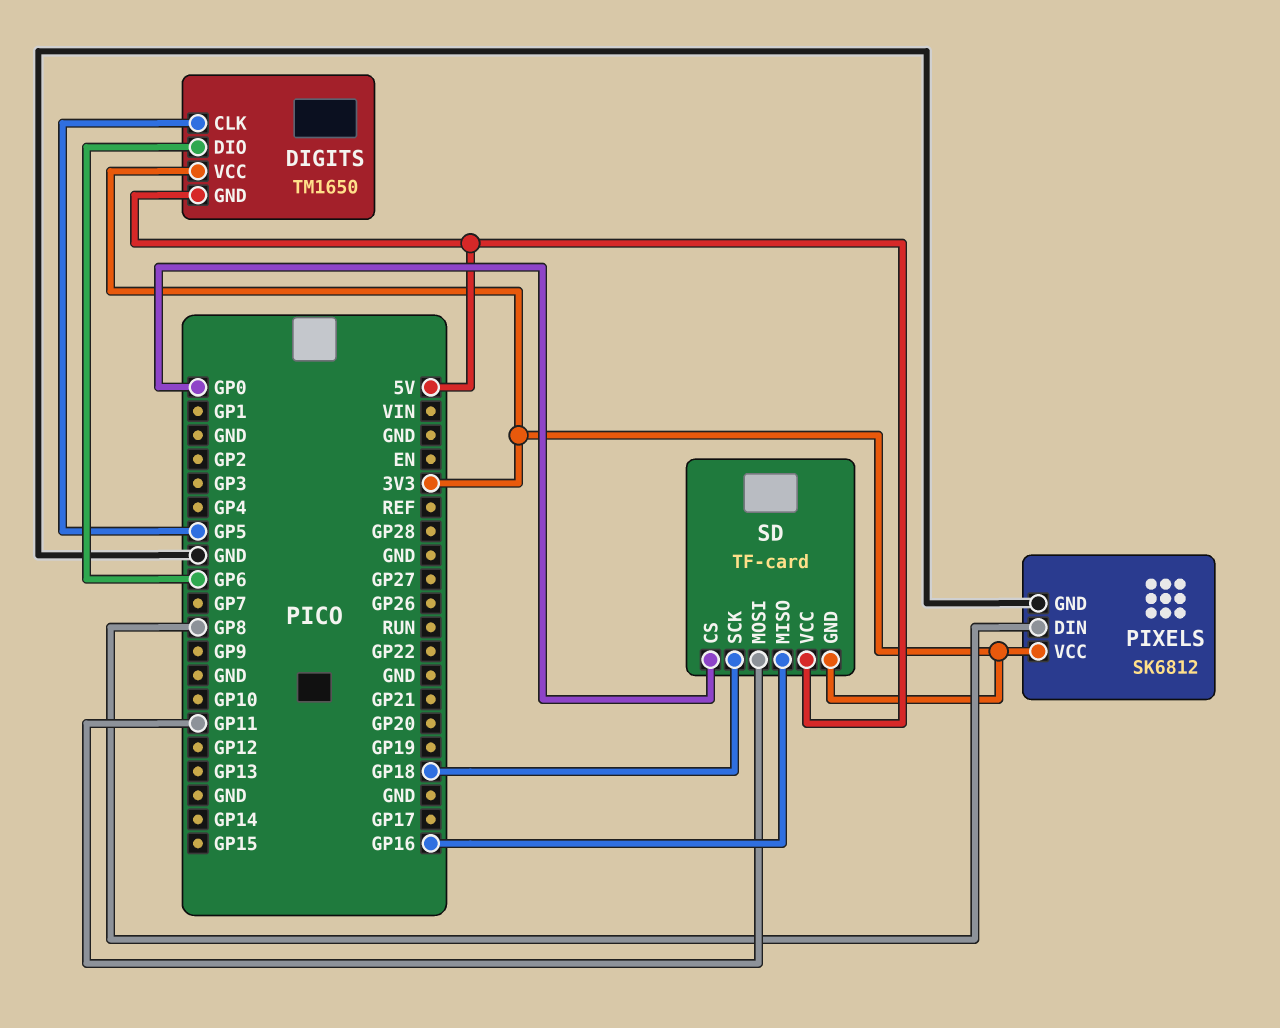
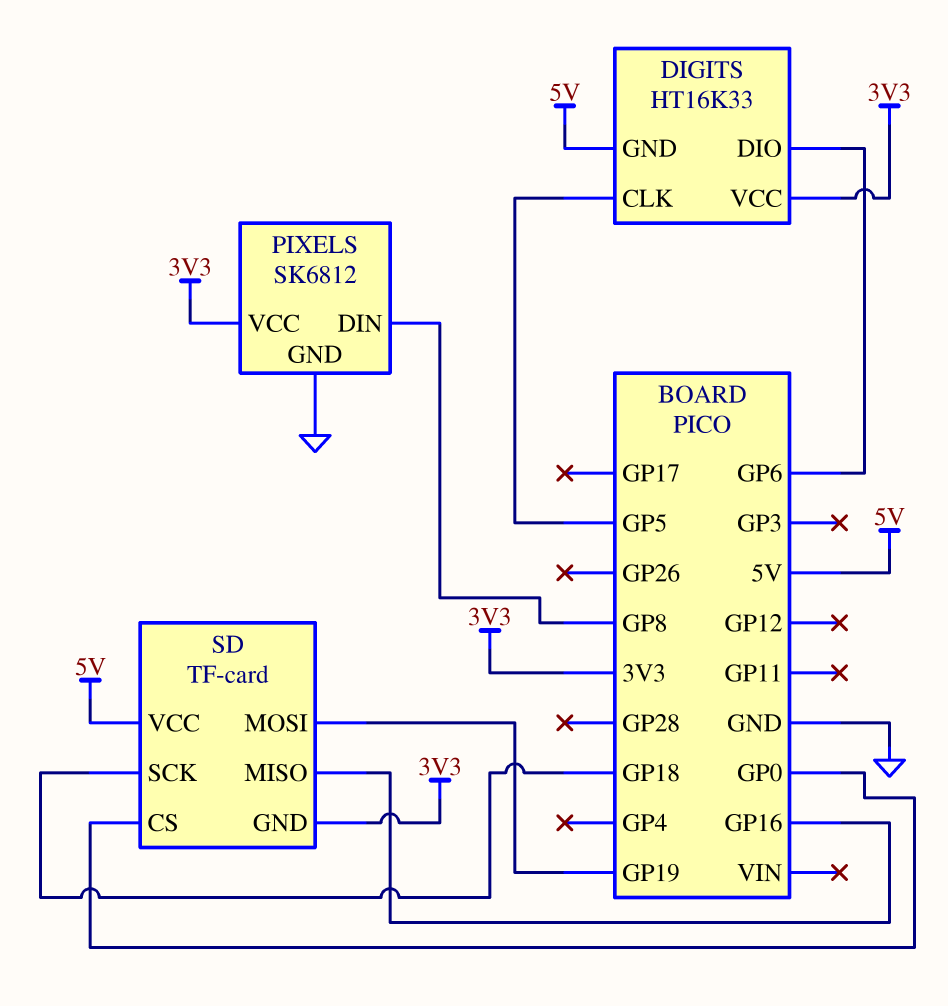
DIGITS: TM1650 -> HT16K33
SD pin MOSI: GP11 -> GP19

